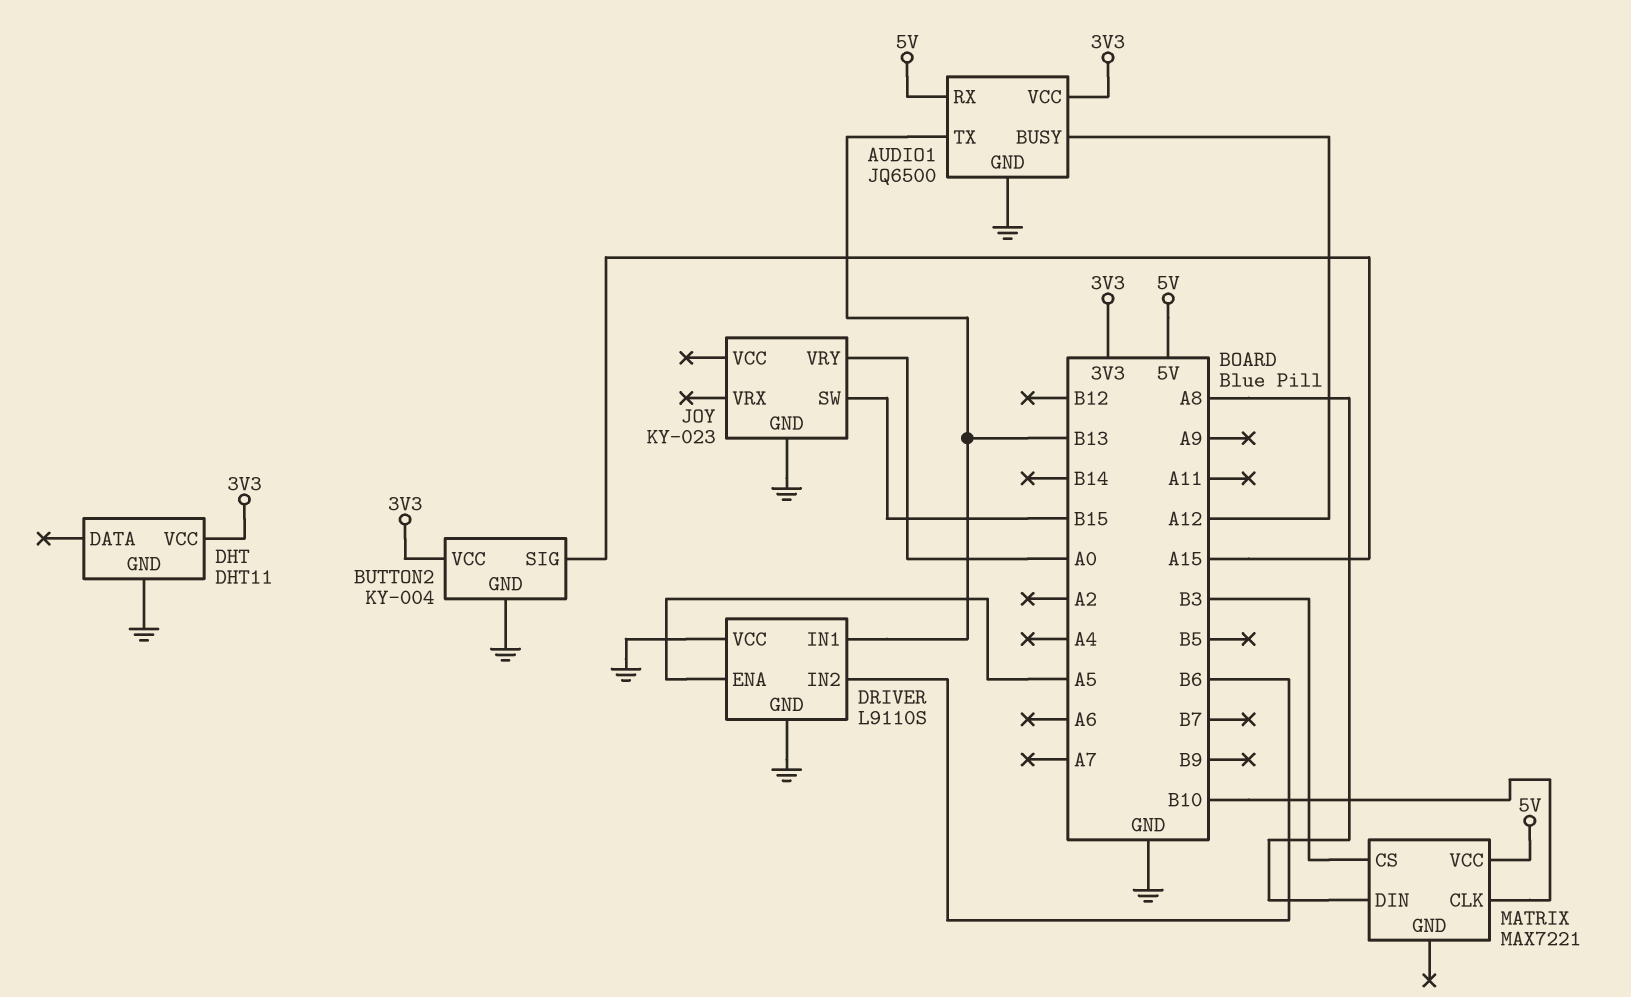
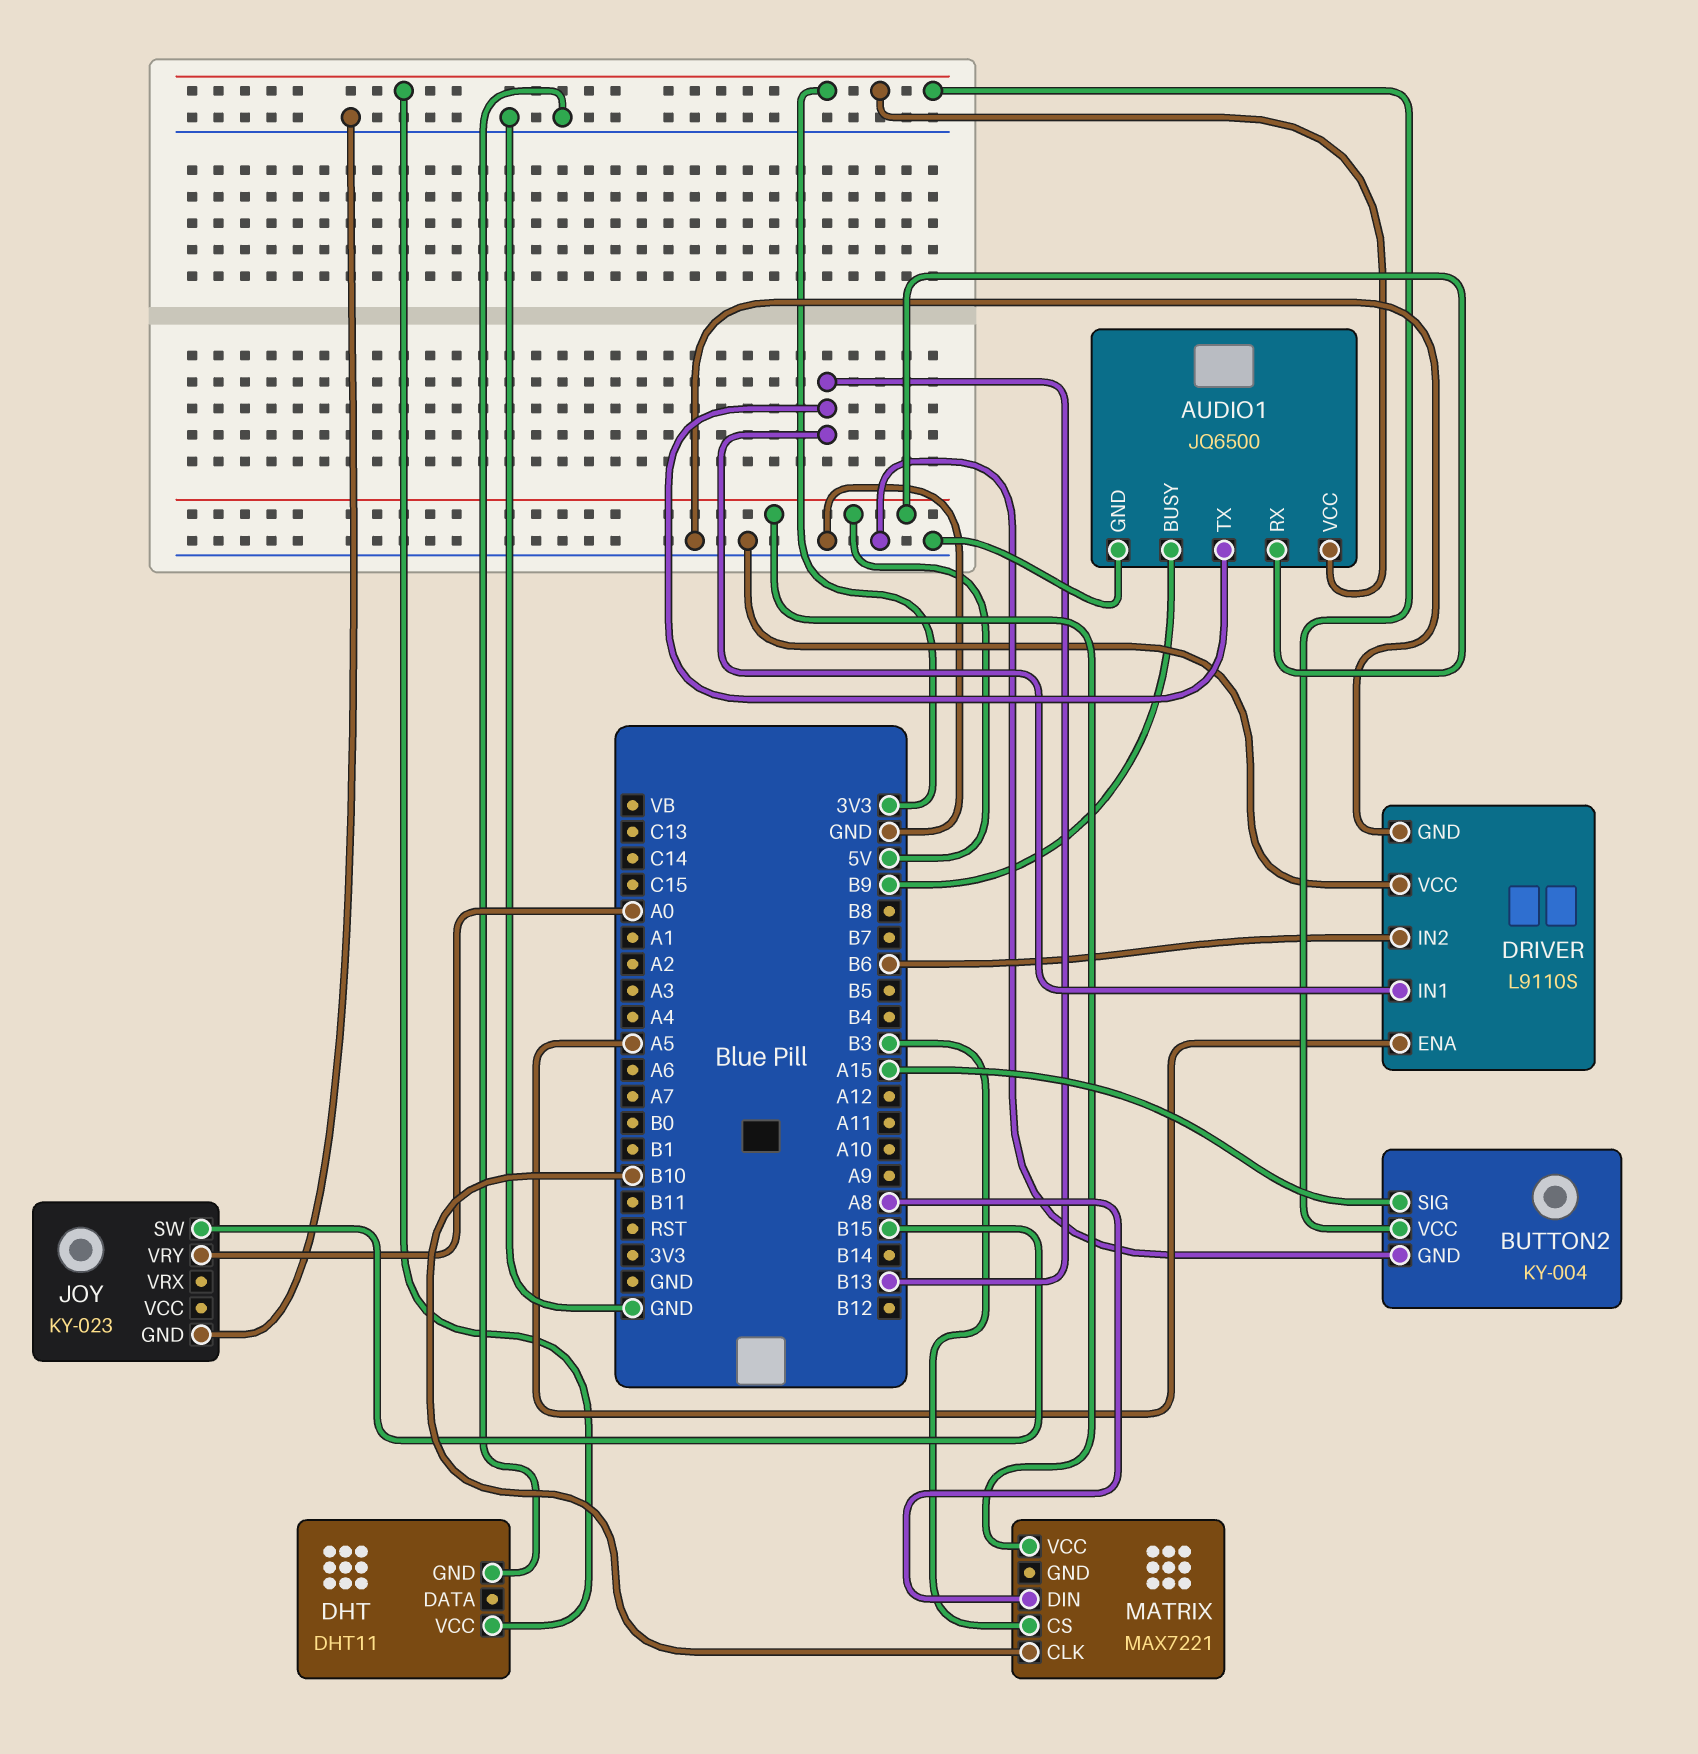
AUDIO1 pin BUSY: A12 -> B9

